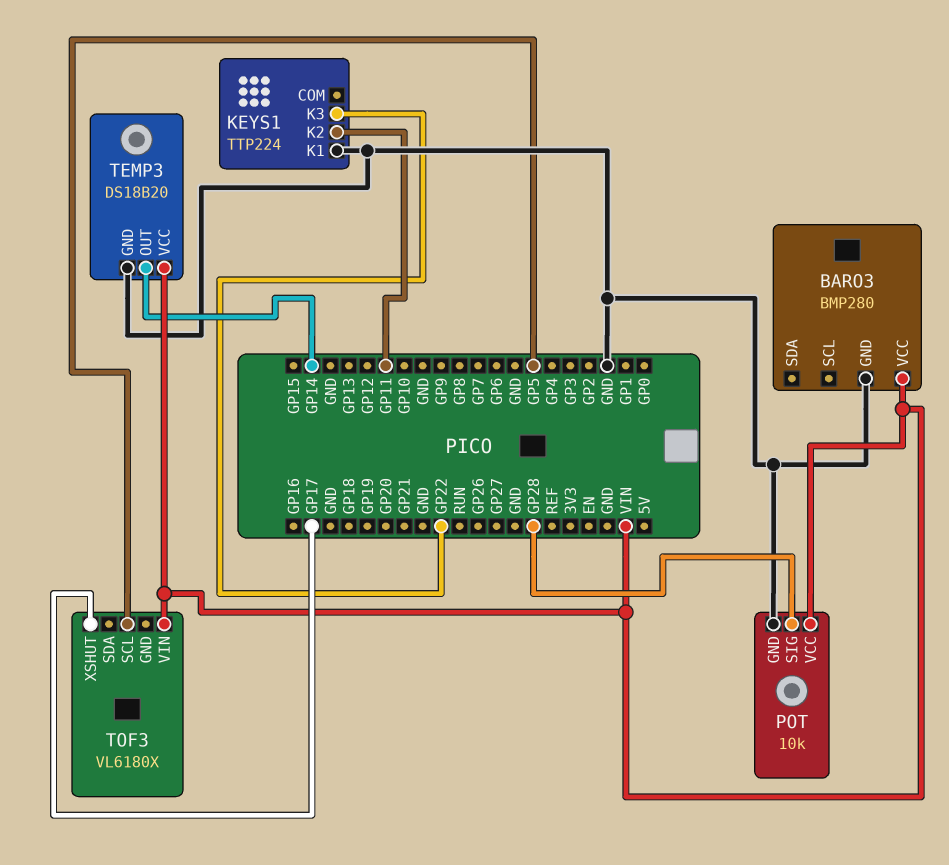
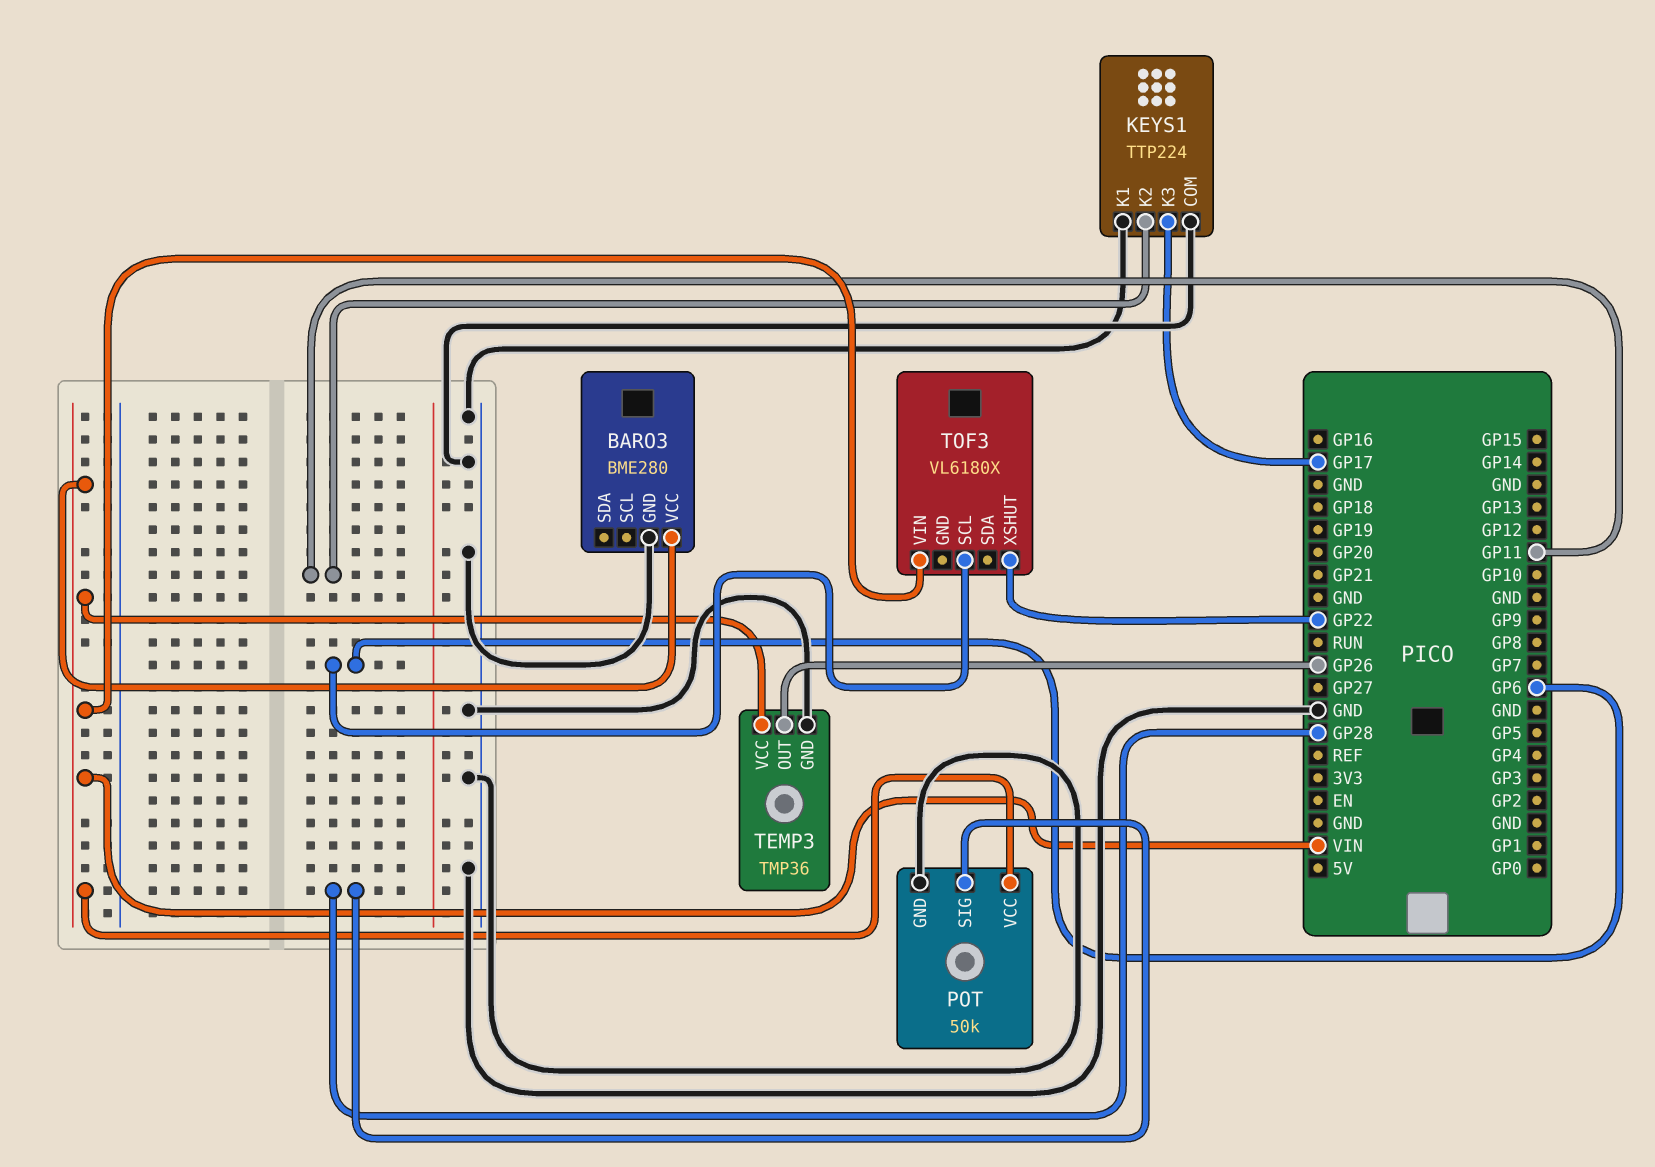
BARO3: BMP280 -> BME280
KEYS1 pin COM: none -> GND
KEYS1 pin K3: GP22 -> GP17
POT: 10k -> 50k
TEMP3: DS18B20 -> TMP36
TEMP3 pin OUT: GP14 -> GP26
TOF3 pin SCL: GP5 -> GP6
TOF3 pin XSHUT: GP17 -> GP22

